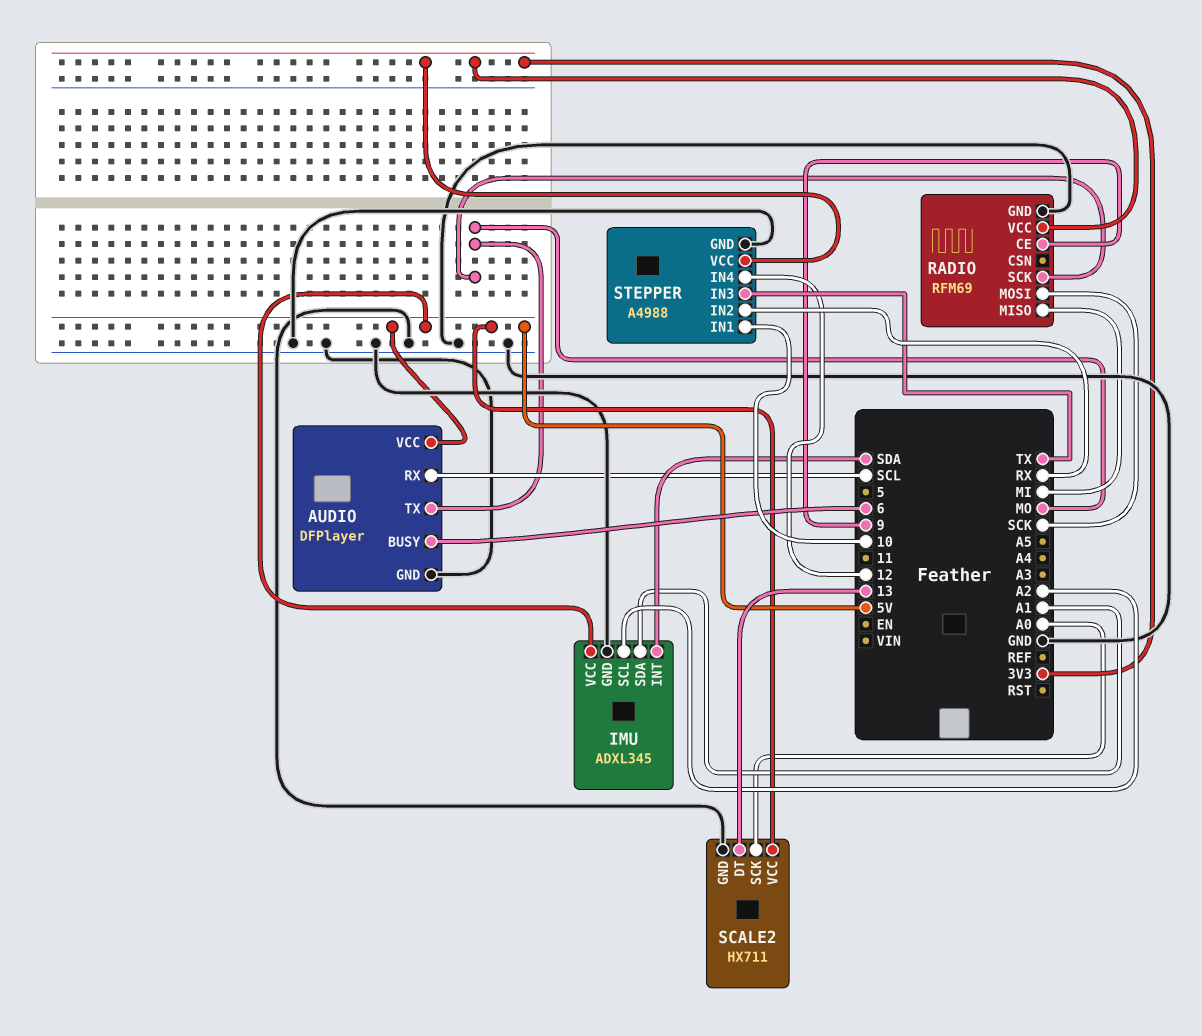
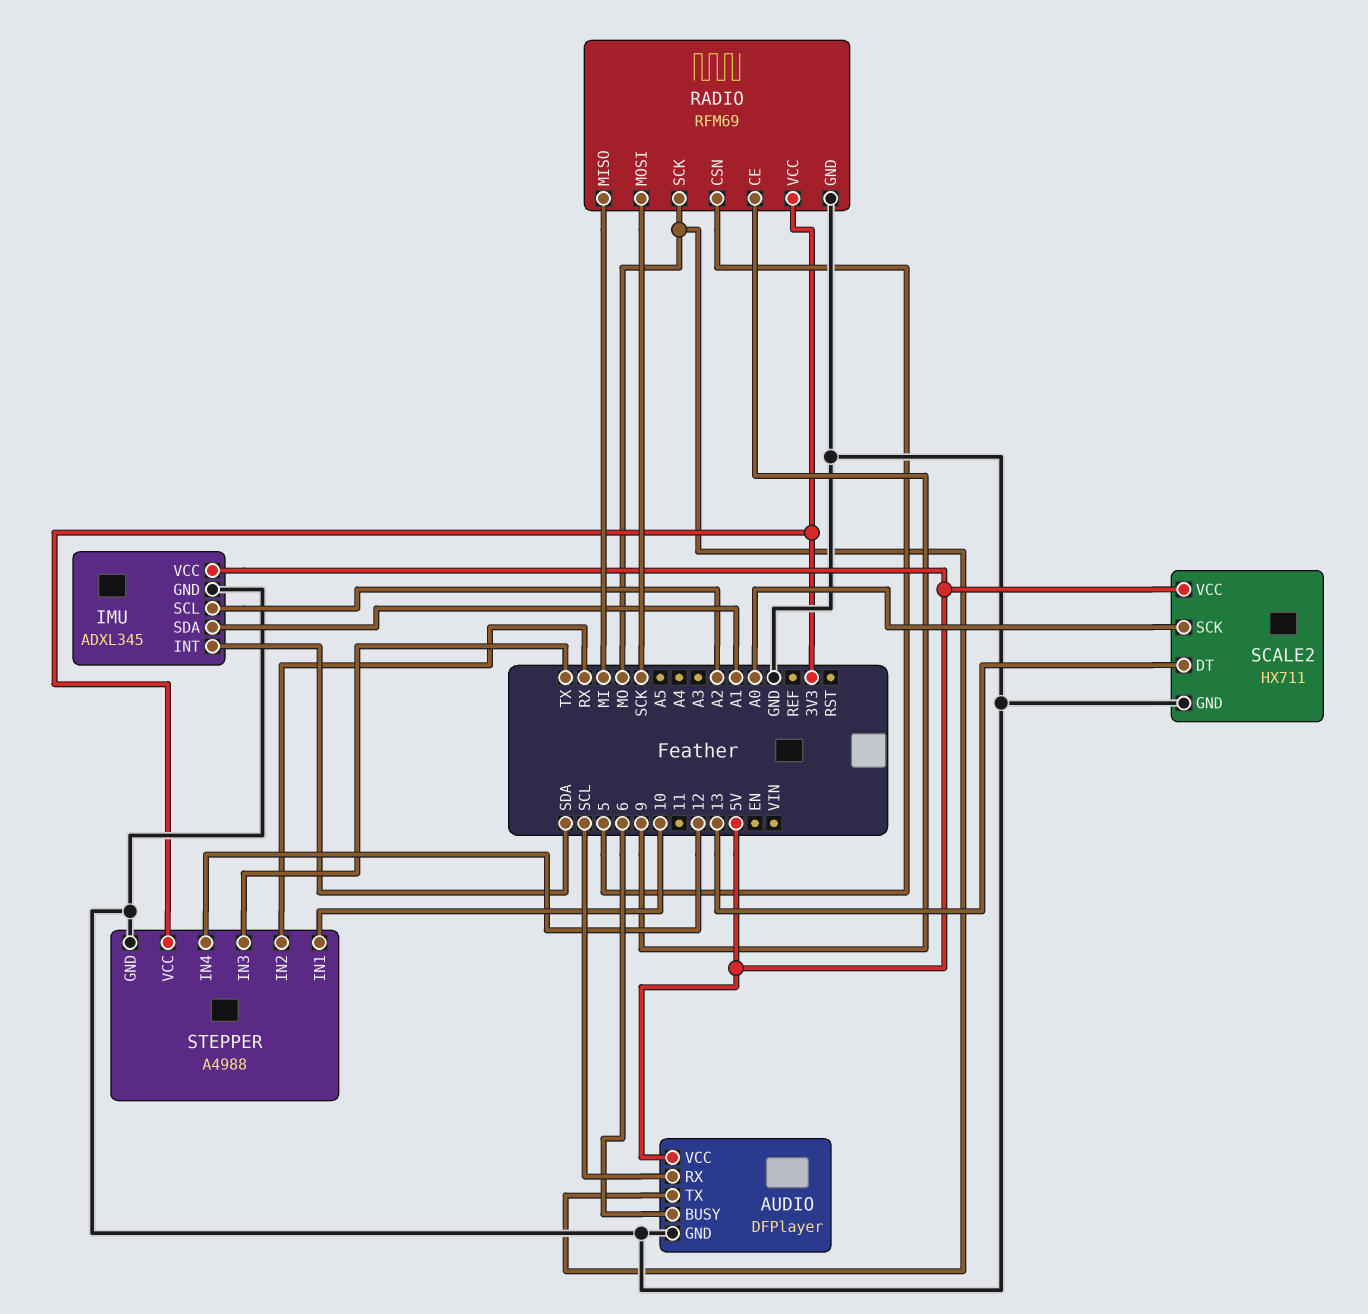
RADIO pin CSN: none -> 5

